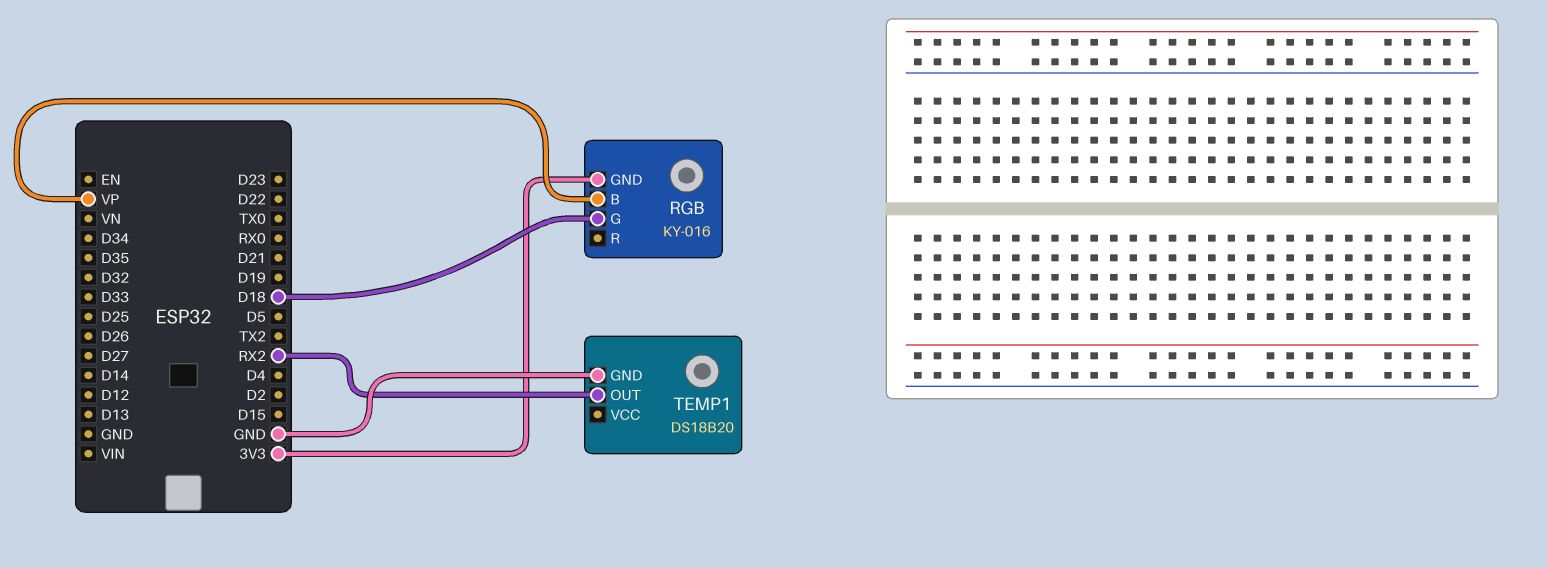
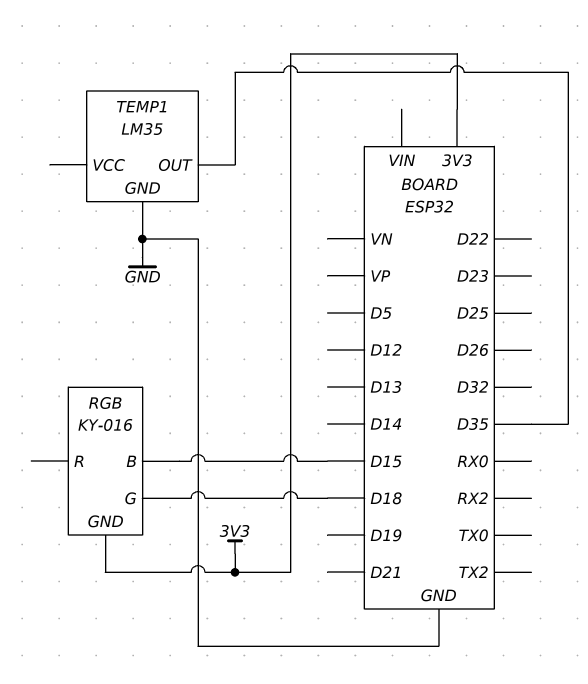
RGB pin B: VP -> D15
TEMP1: DS18B20 -> LM35
TEMP1 pin OUT: RX2 -> D35

